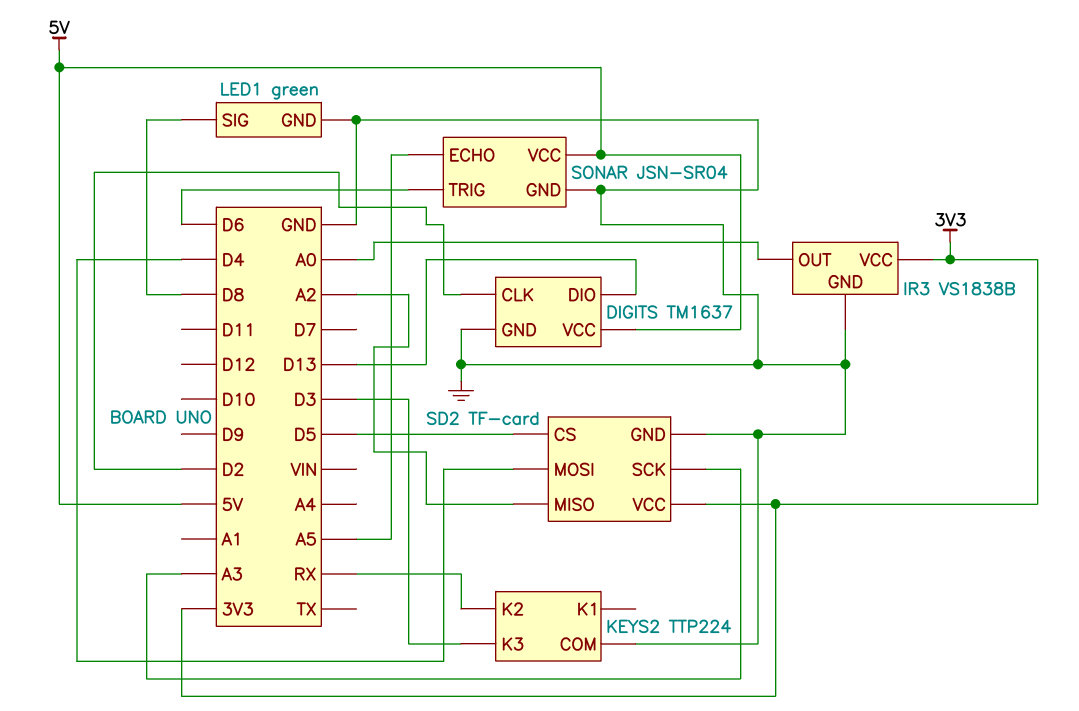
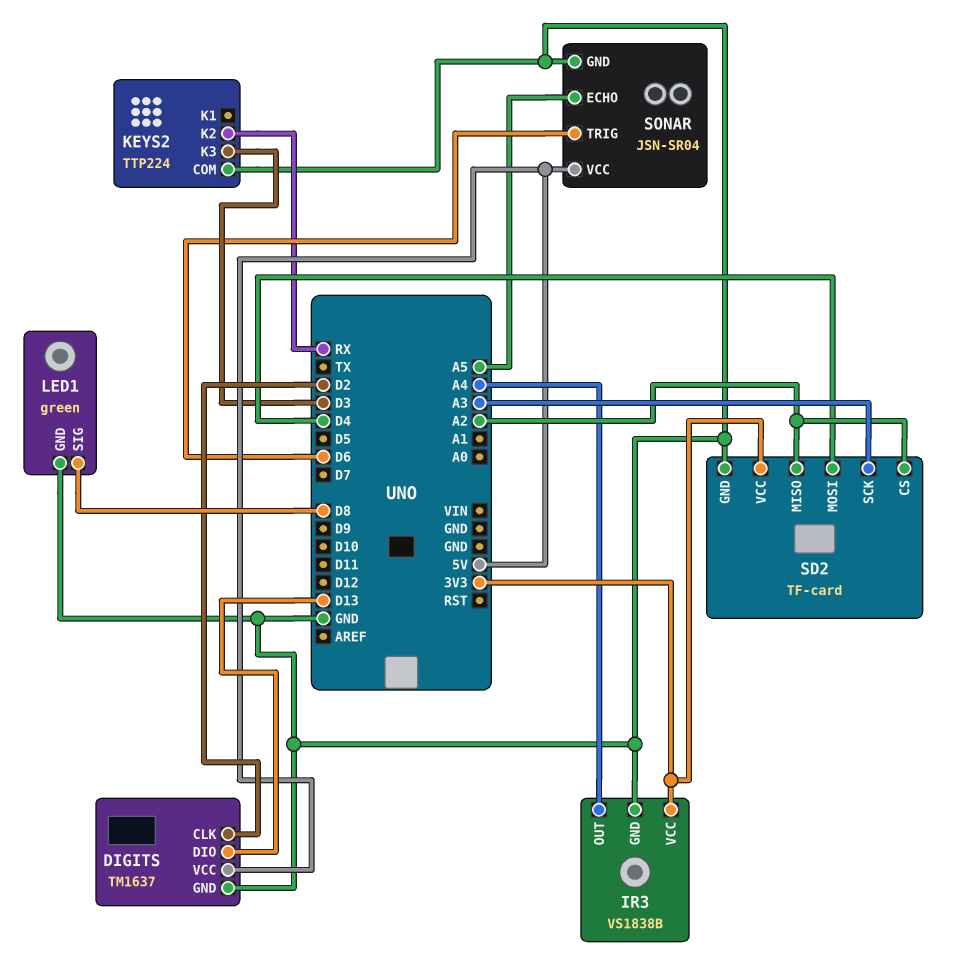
IR3 pin OUT: A0 -> A4
SD2 pin CS: D5 -> A2

